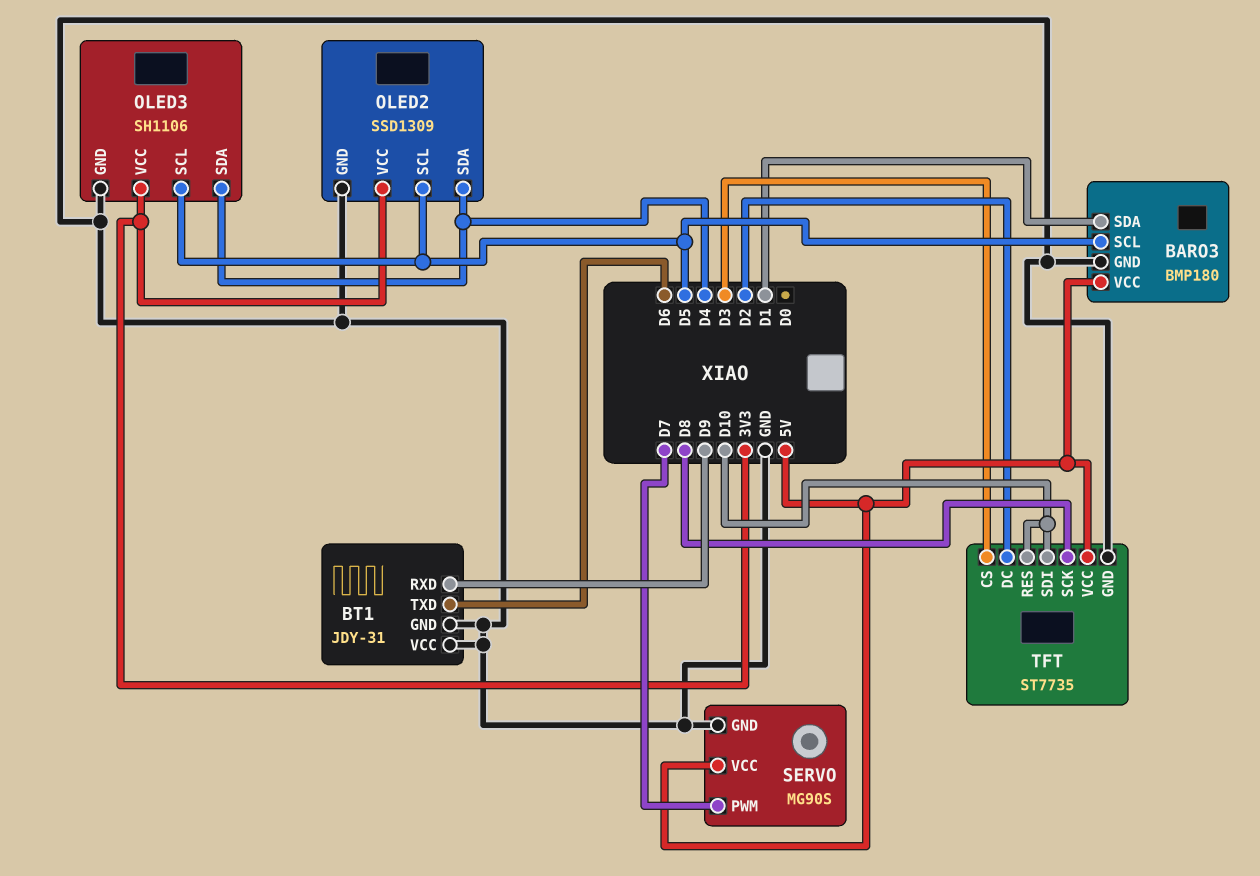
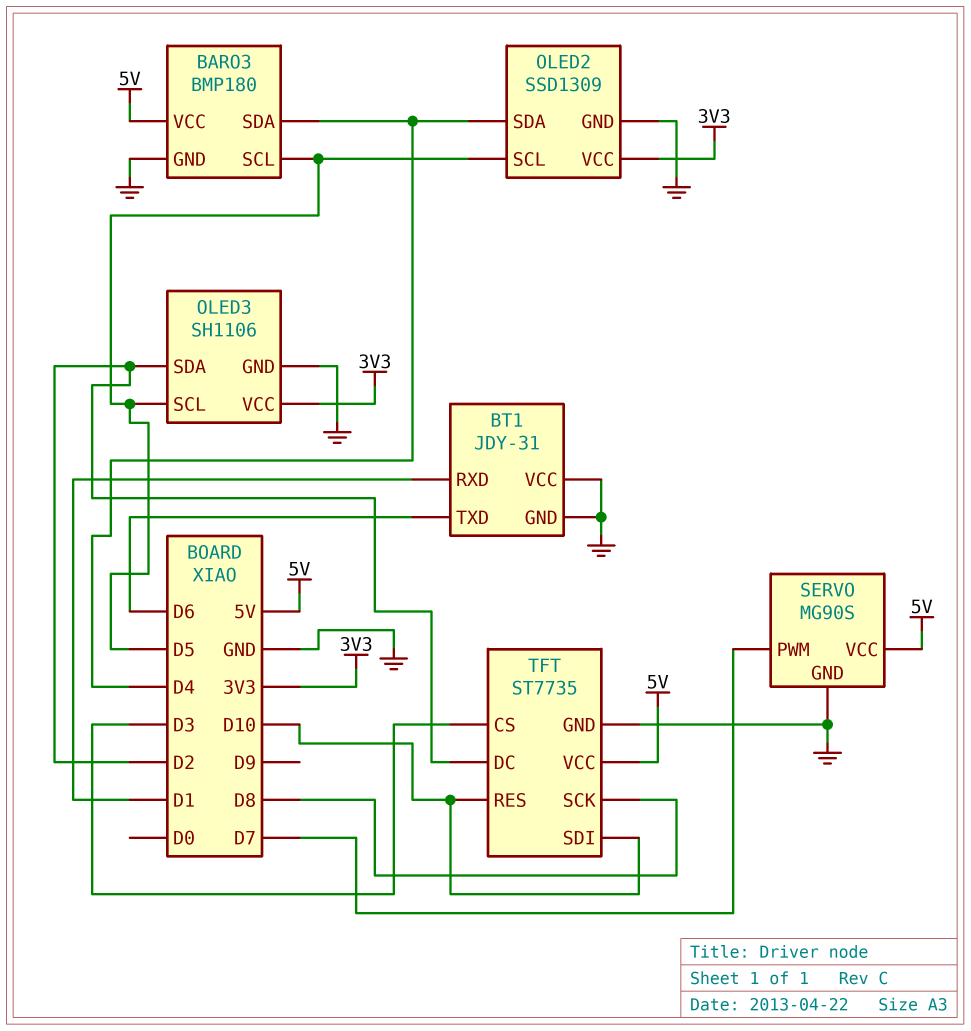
BARO3 pin SDA: D1 -> D4
BT1 pin RXD: D9 -> D1
OLED3 pin SDA: D4 -> D2

